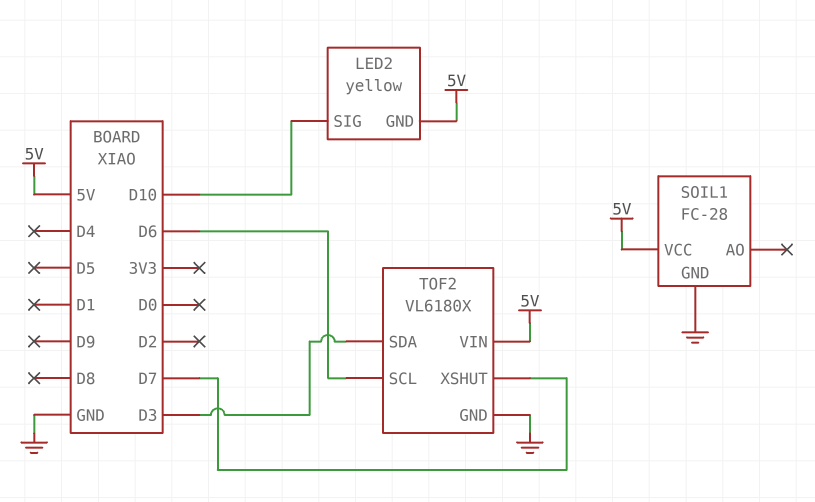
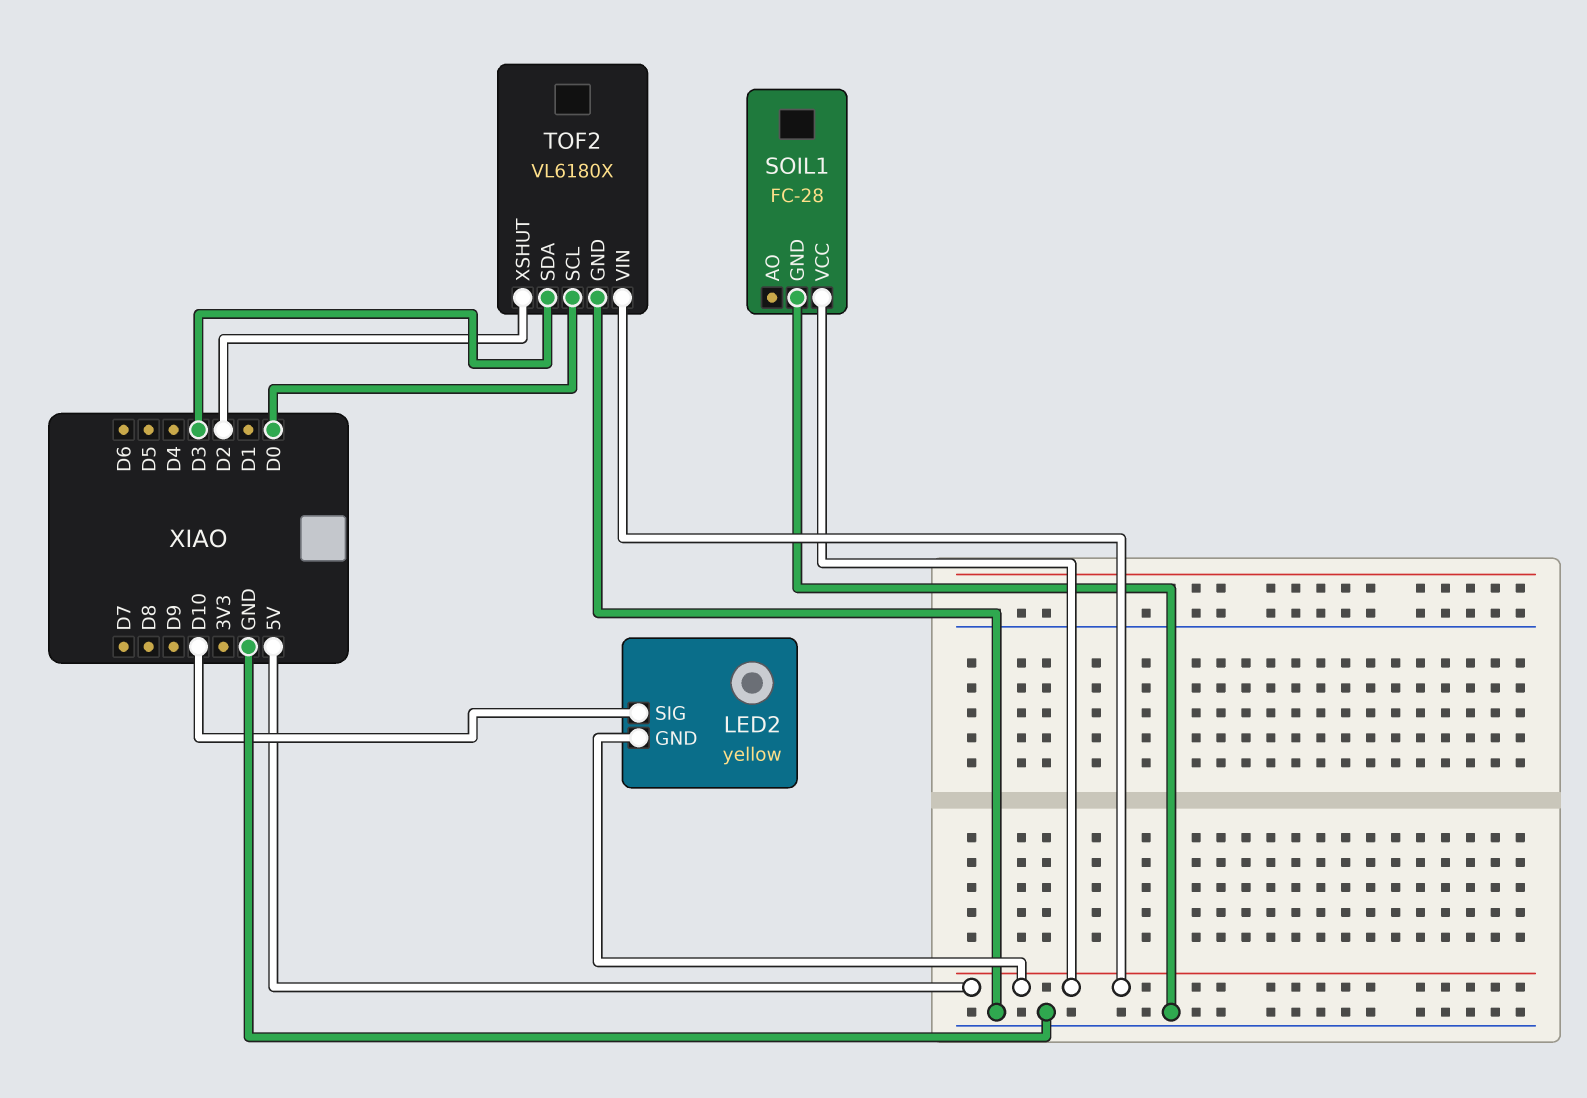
TOF2 pin SCL: D6 -> D0
TOF2 pin XSHUT: D7 -> D2

